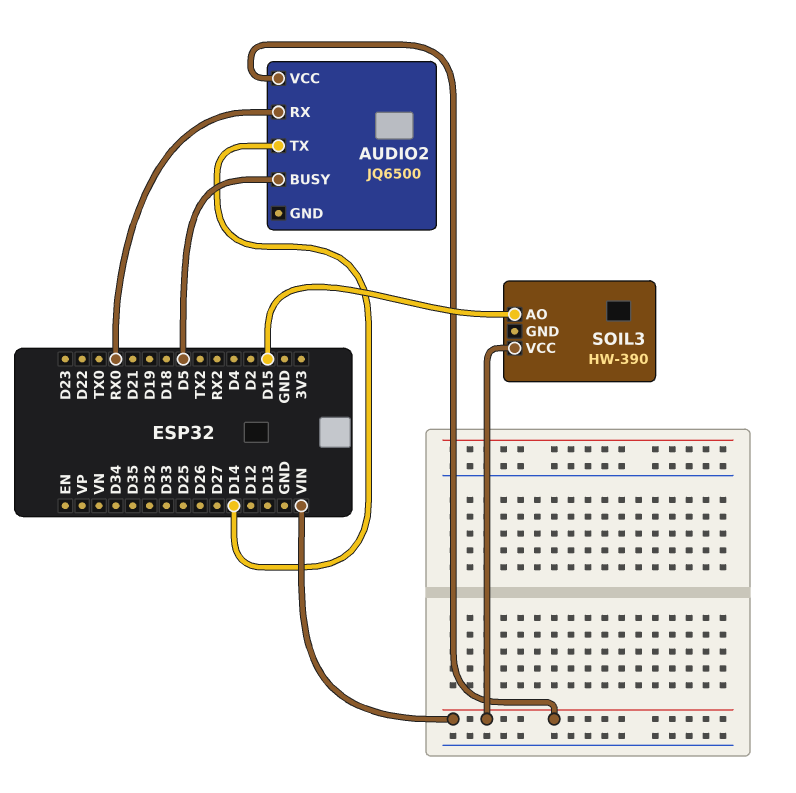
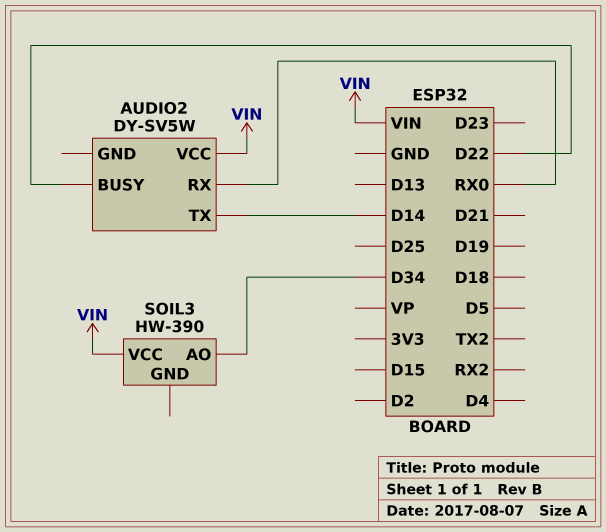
AUDIO2: JQ6500 -> DY-SV5W
AUDIO2 pin BUSY: D5 -> D22
SOIL3 pin AO: D15 -> D34

